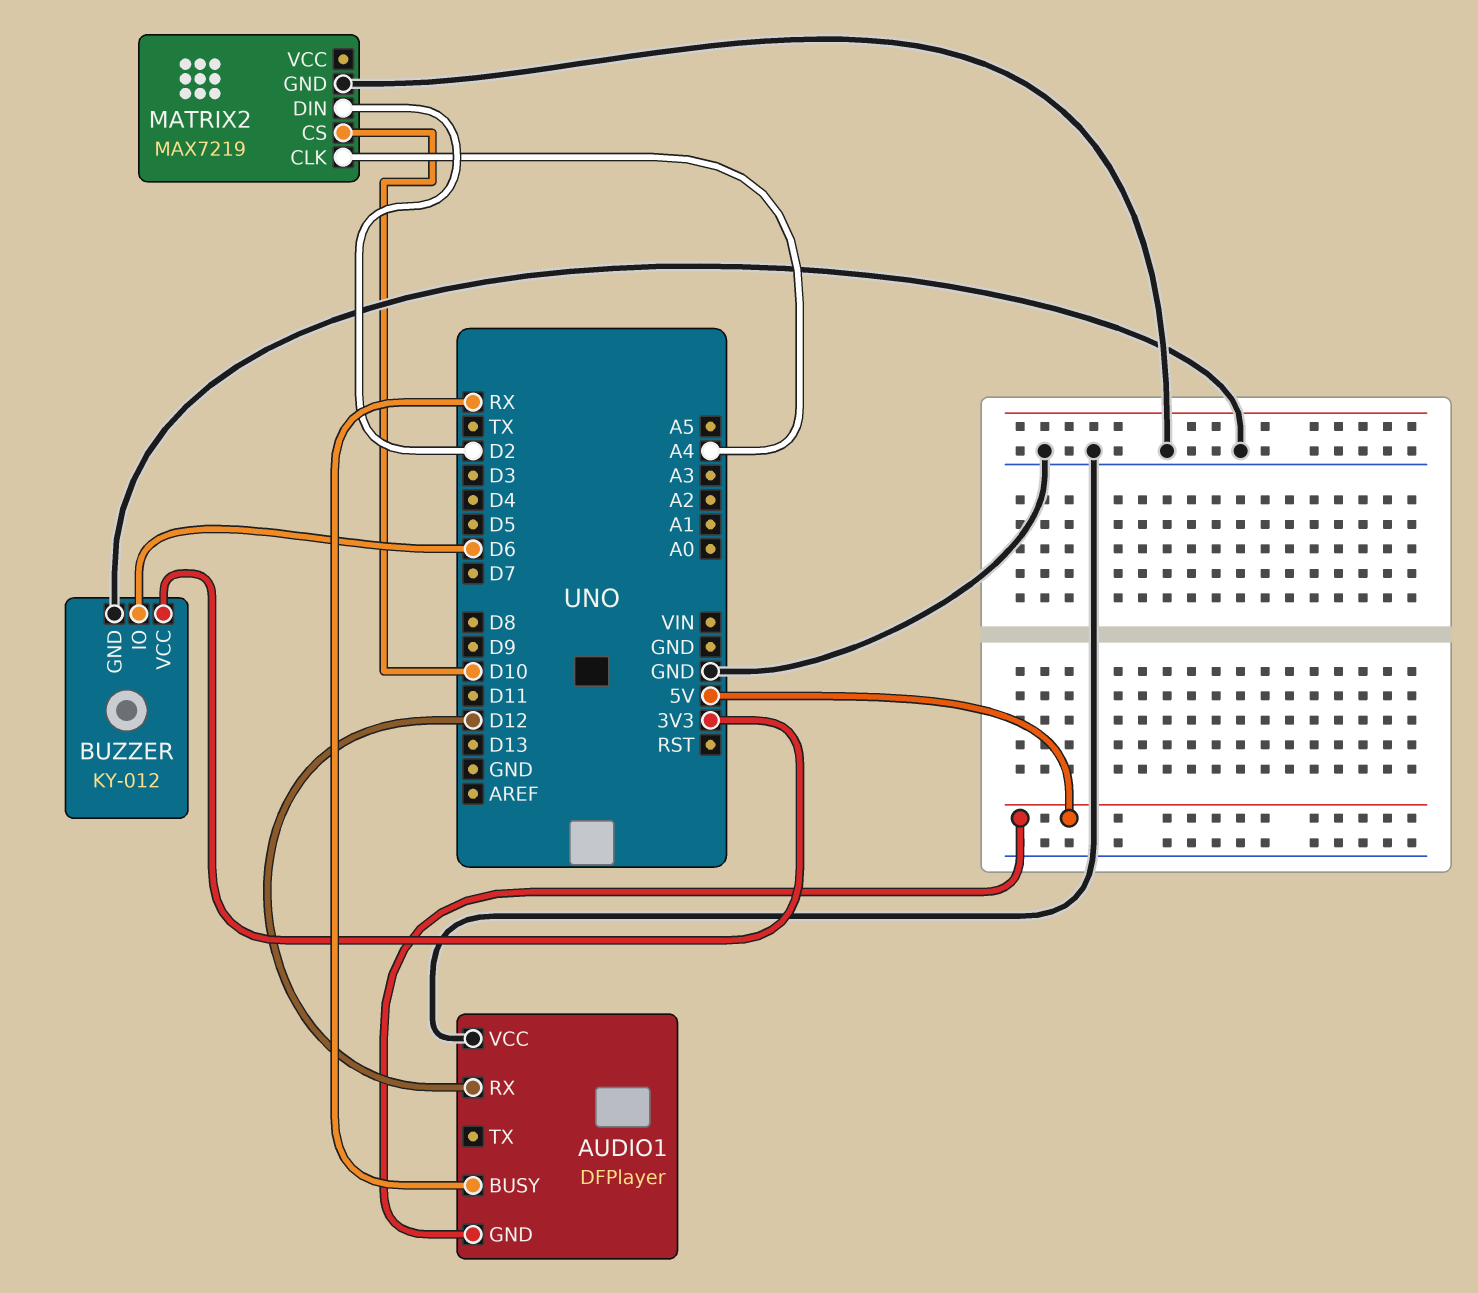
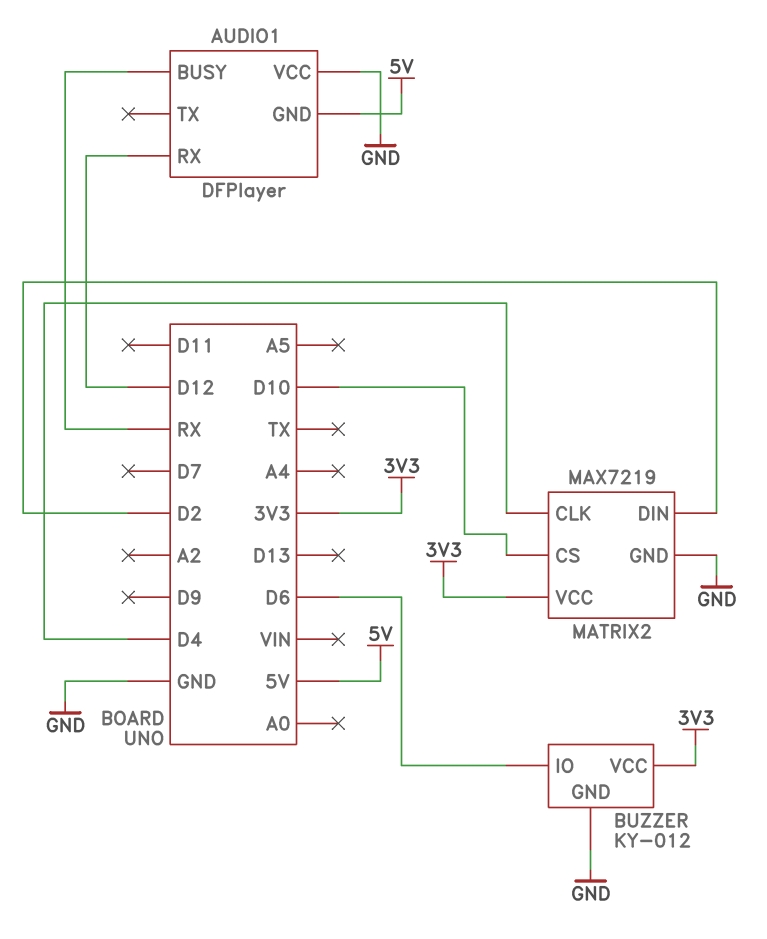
MATRIX2 pin CLK: A4 -> D4
MATRIX2 pin VCC: none -> 3V3

